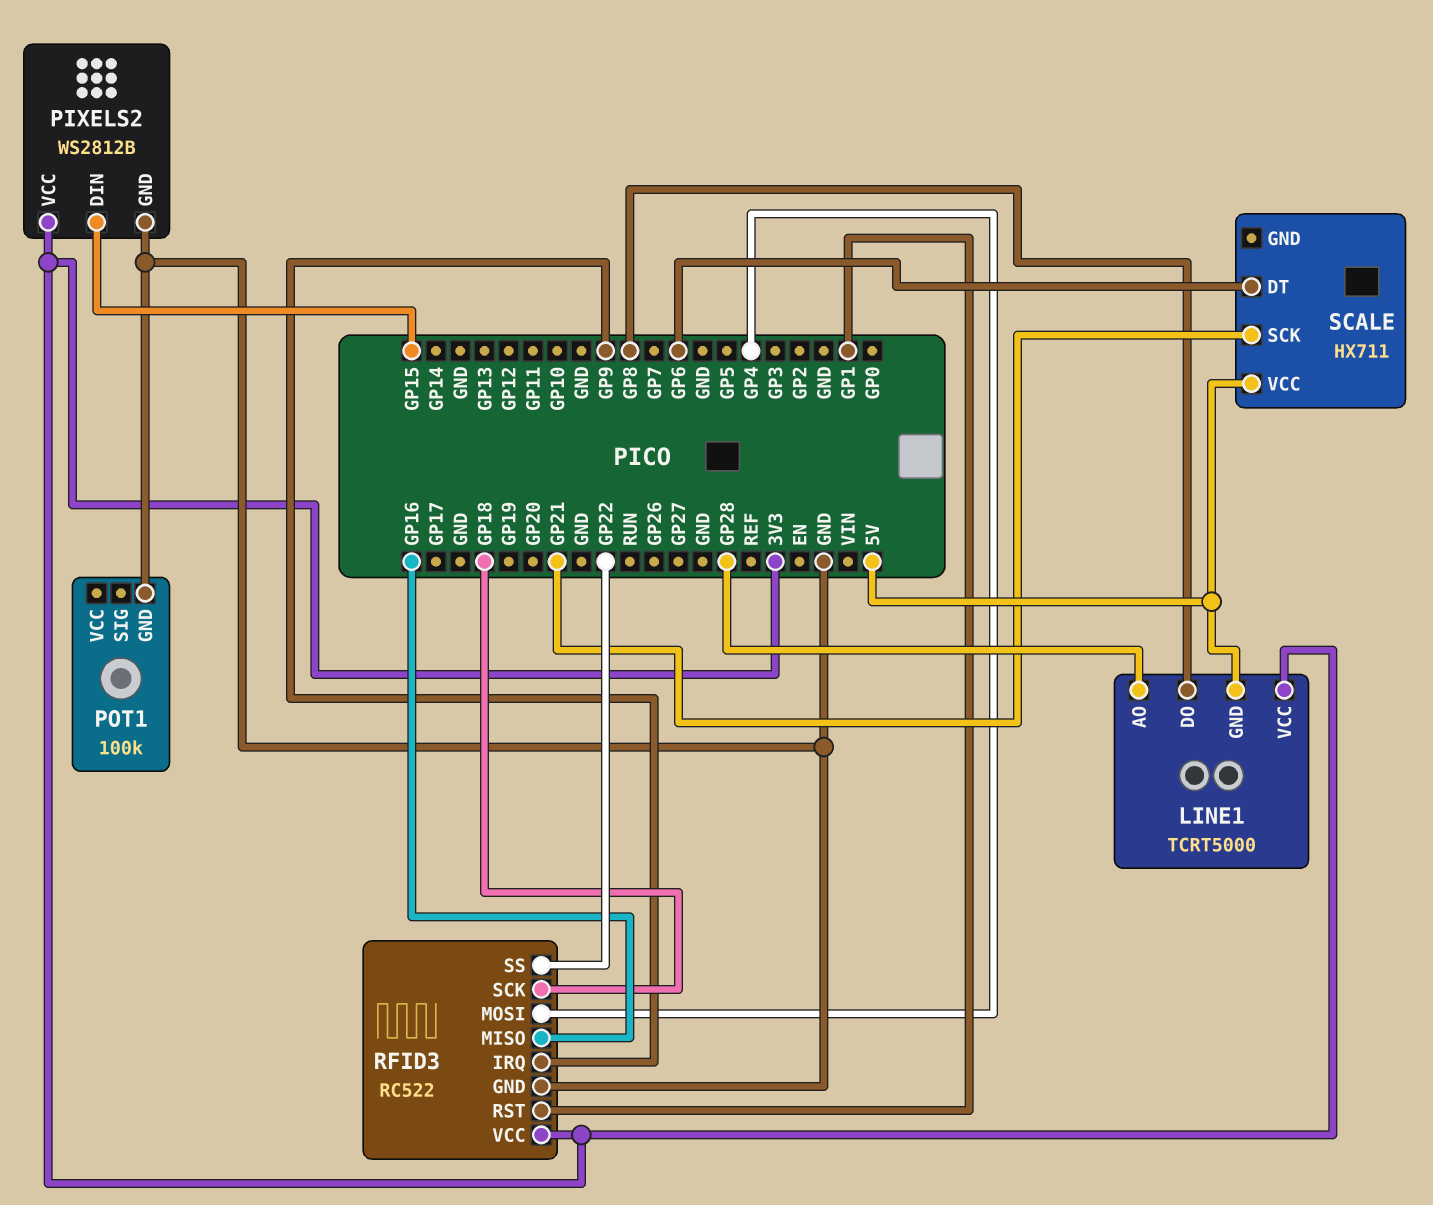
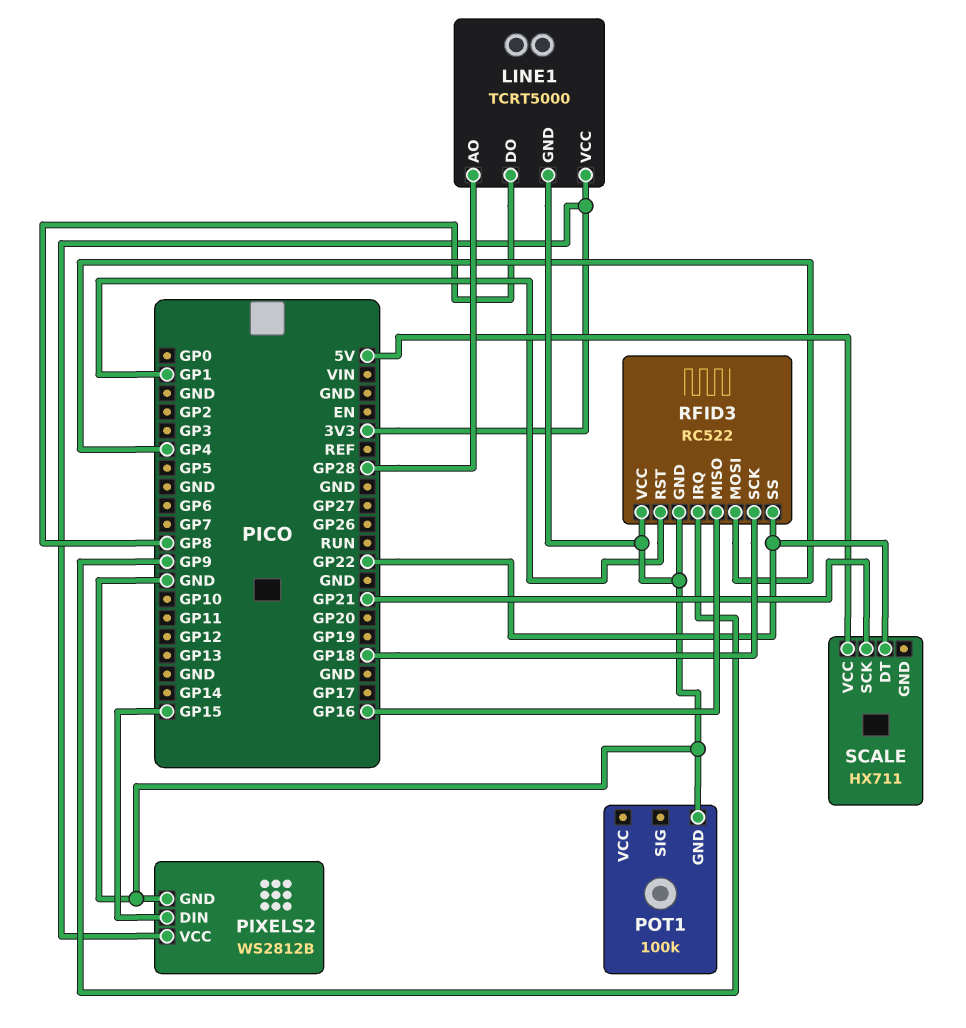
LINE1 pin GND: 5V -> GND
RFID3 pin VCC: 3V3 -> GND
SCALE pin DT: GP6 -> GP22

